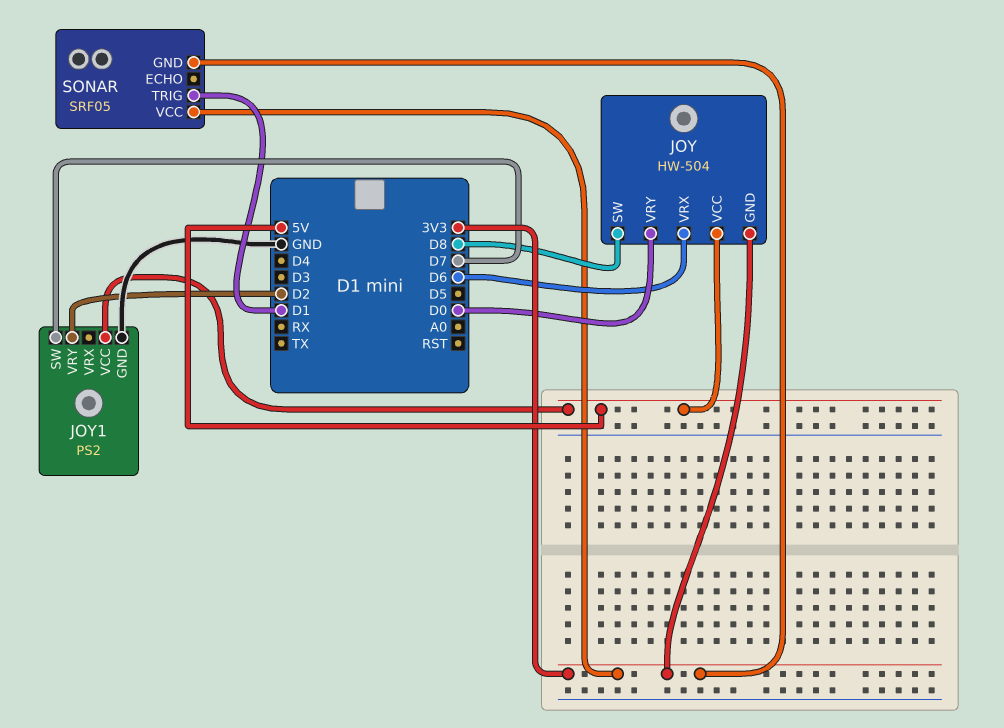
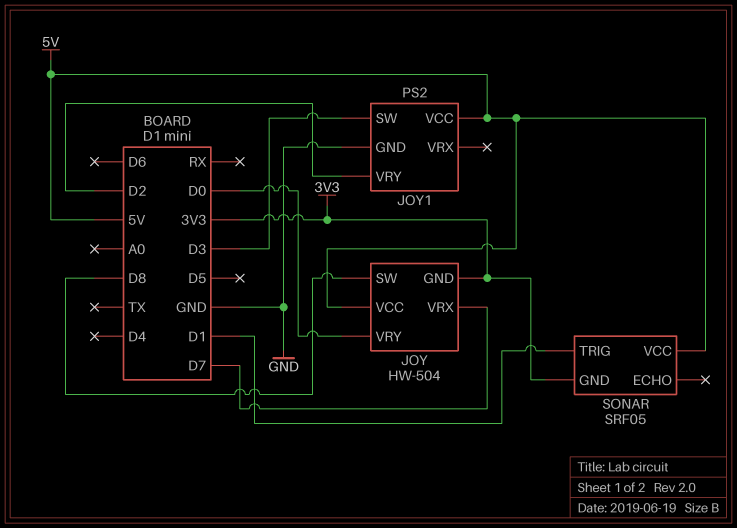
JOY pin VRX: D6 -> D7
JOY1 pin SW: D7 -> D3
SONAR pin VCC: 3V3 -> 5V

